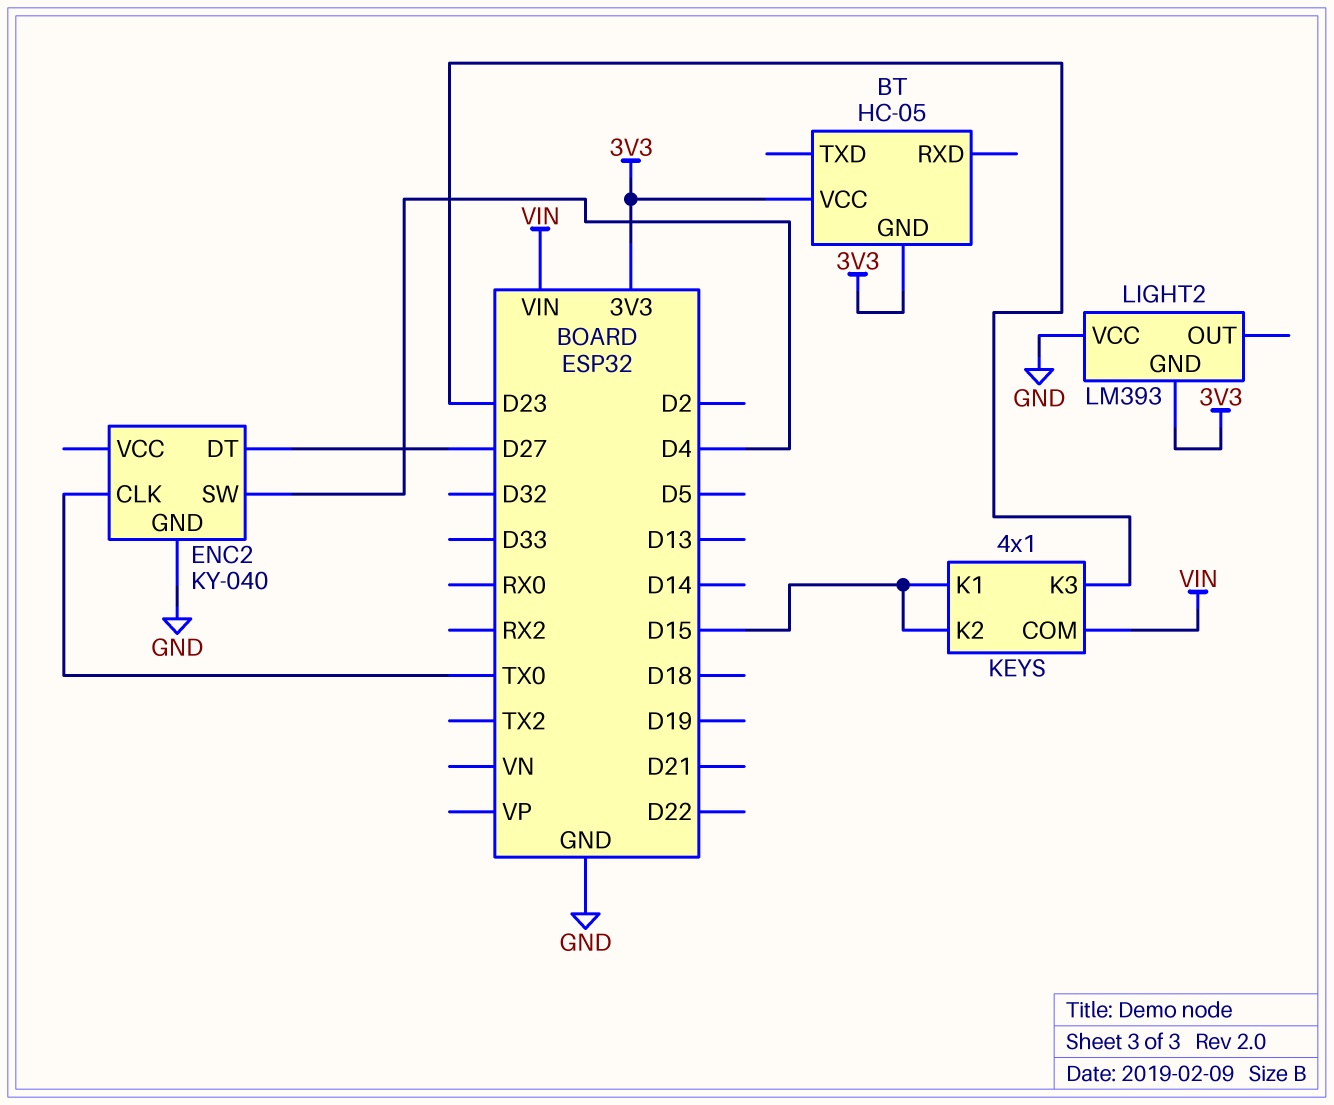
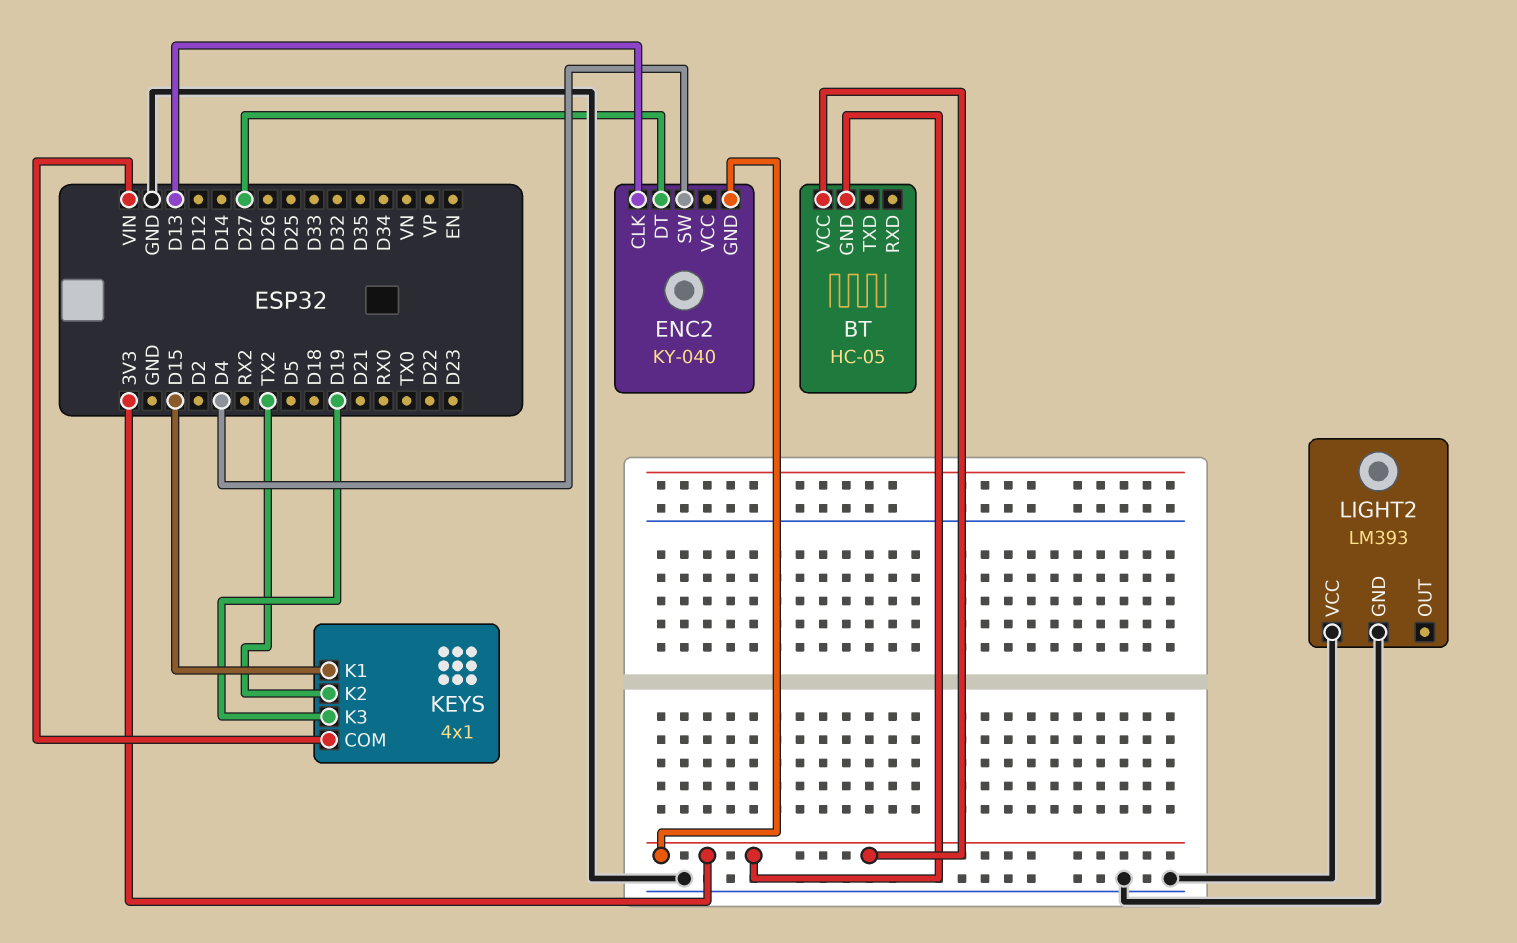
ENC2 pin CLK: TX0 -> D13
ENC2 pin GND: GND -> 3V3
KEYS pin K2: D15 -> TX2
KEYS pin K3: D23 -> D19
LIGHT2 pin GND: 3V3 -> GND

